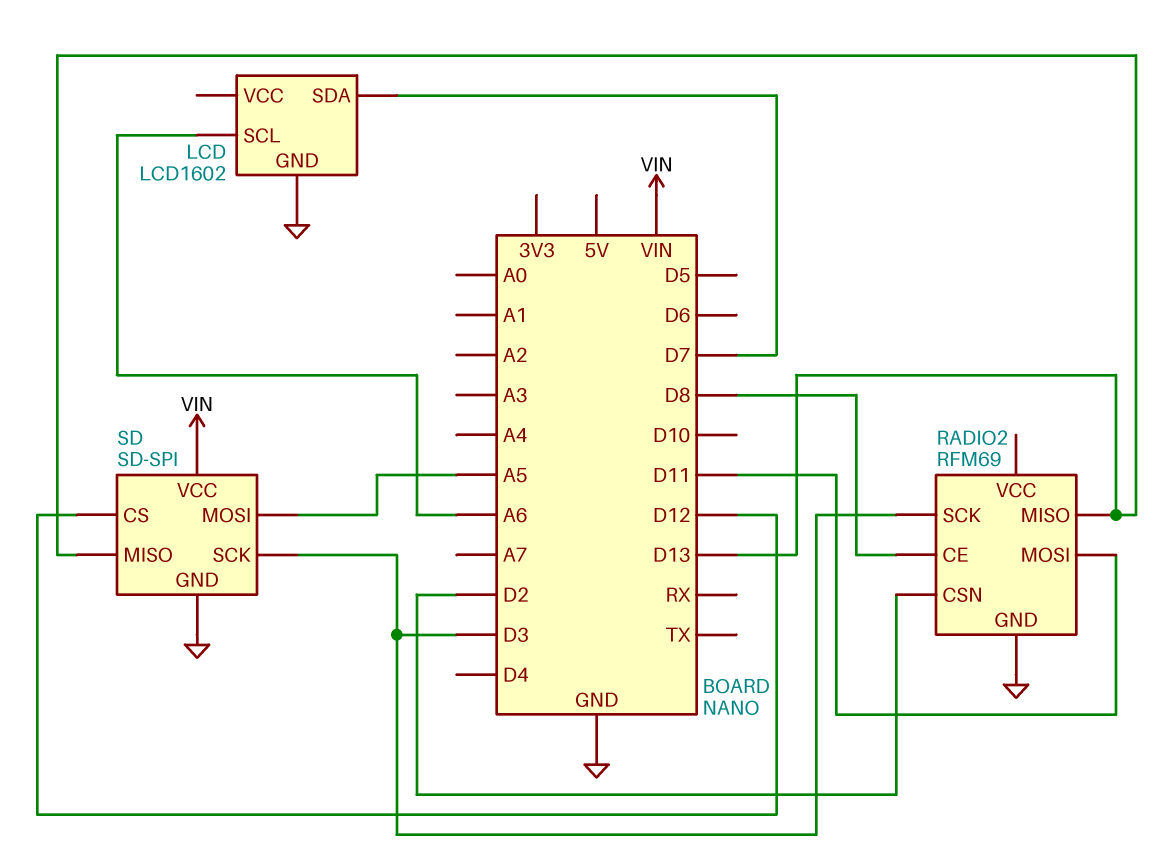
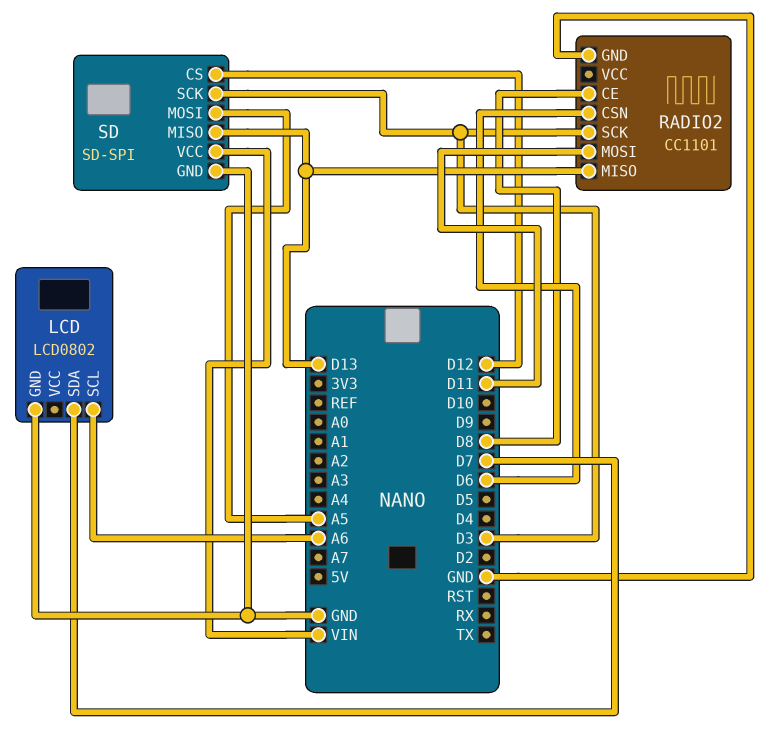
LCD: LCD1602 -> LCD0802
RADIO2: RFM69 -> CC1101
RADIO2 pin CSN: D2 -> D6

